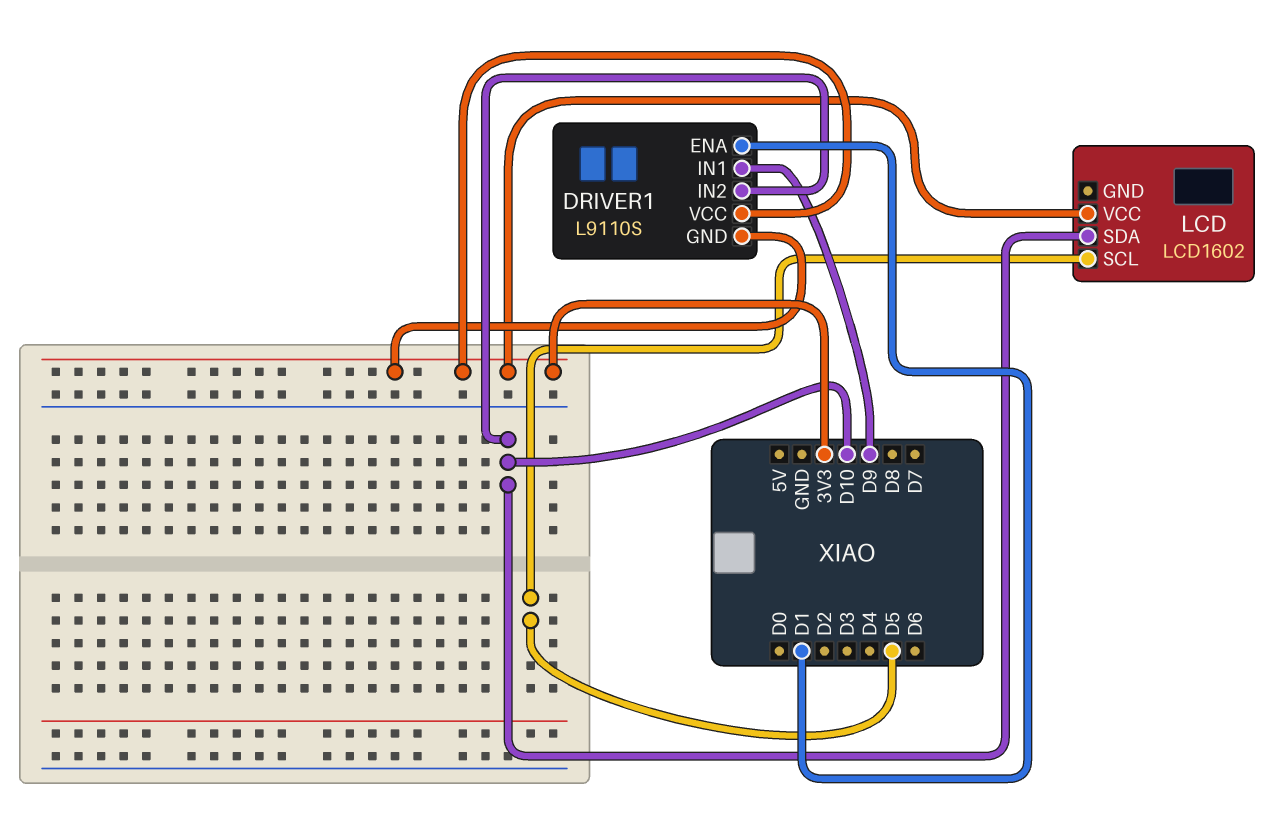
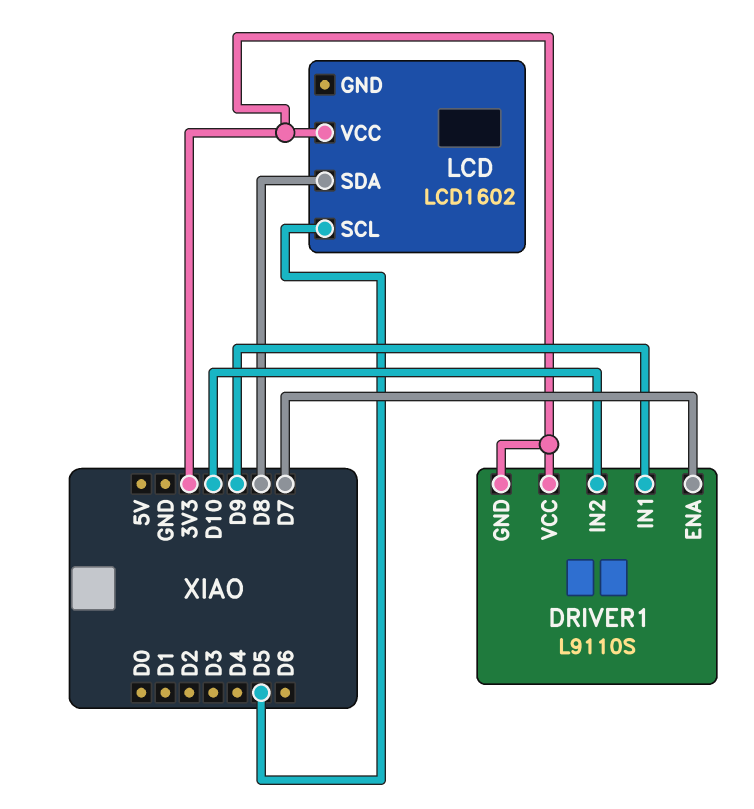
DRIVER1 pin ENA: D1 -> D7
LCD pin SDA: D10 -> D8

